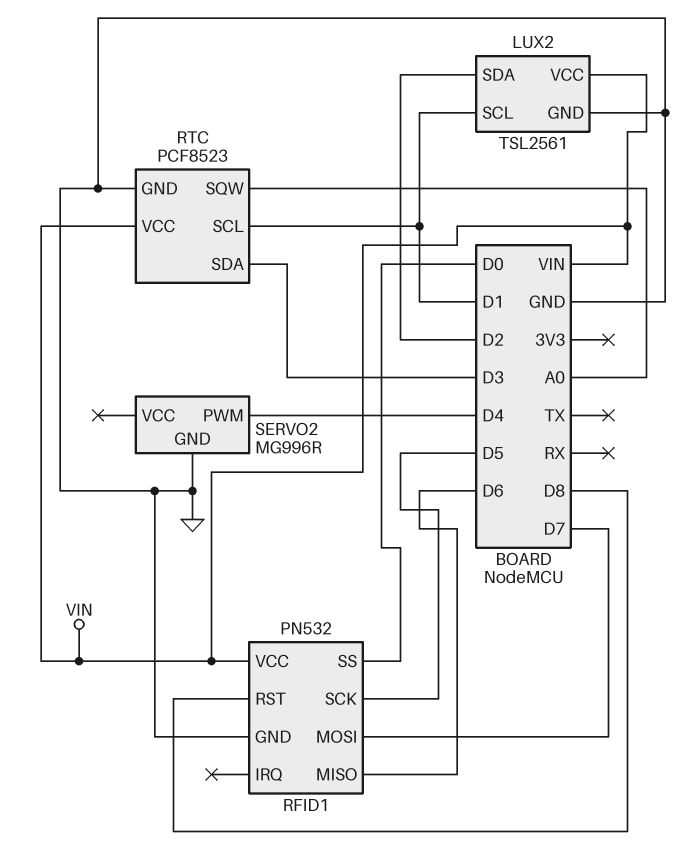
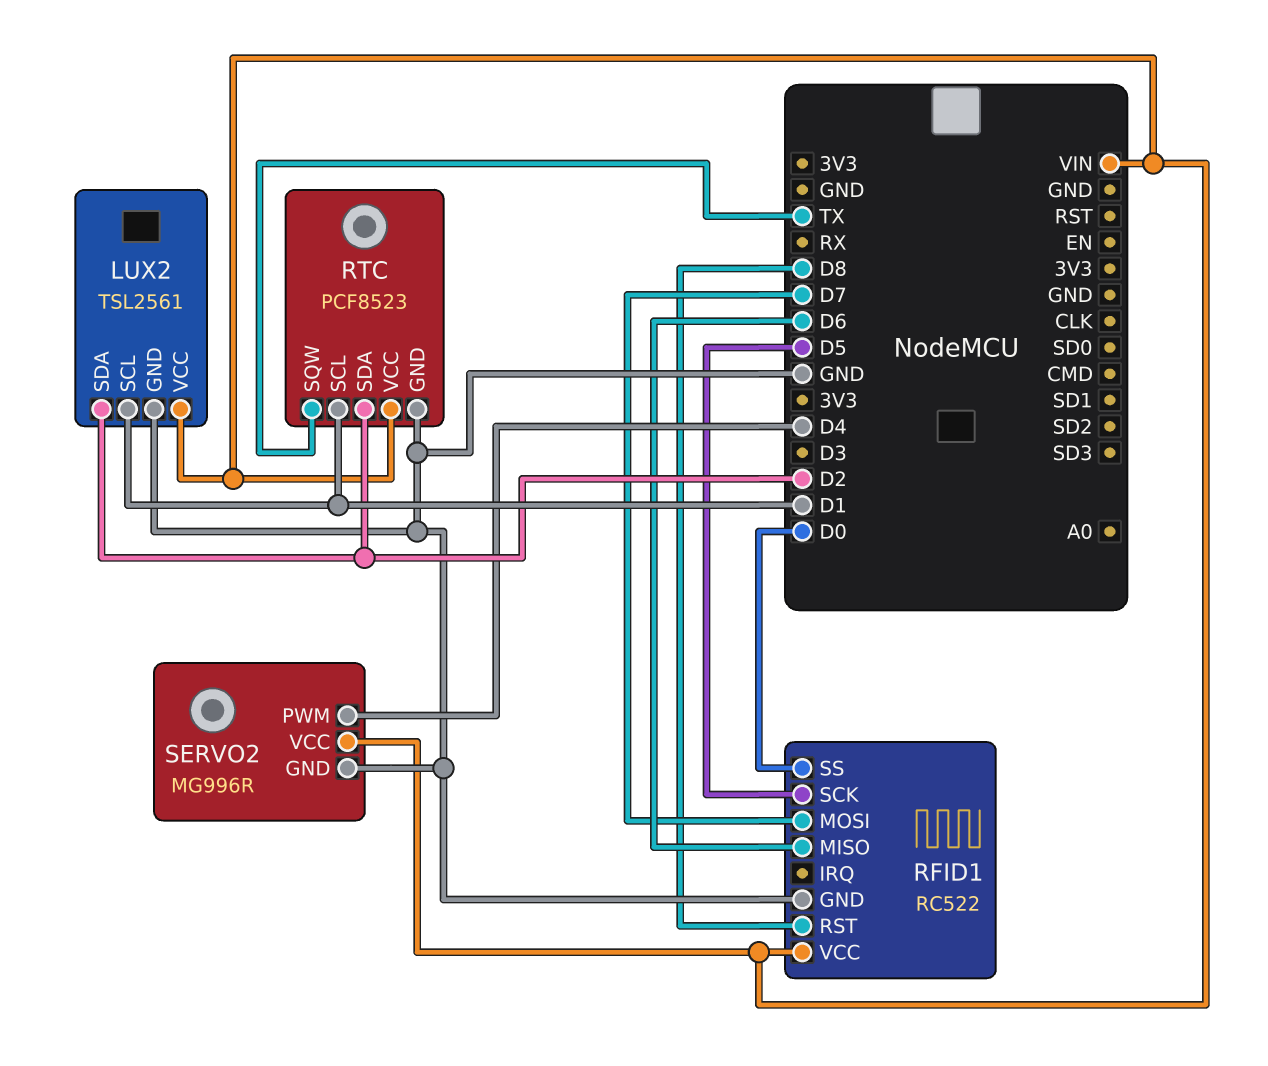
RFID1: PN532 -> RC522
RTC pin SDA: D3 -> D2
RTC pin SQW: A0 -> TX
SERVO2 pin VCC: none -> VIN

